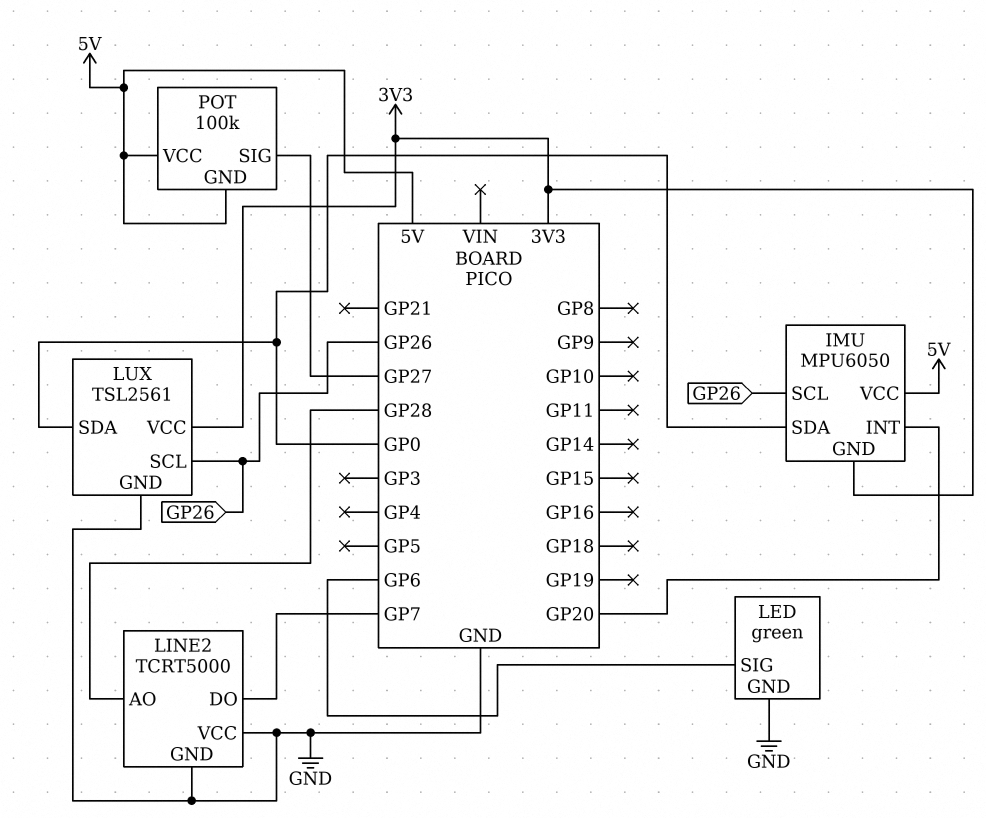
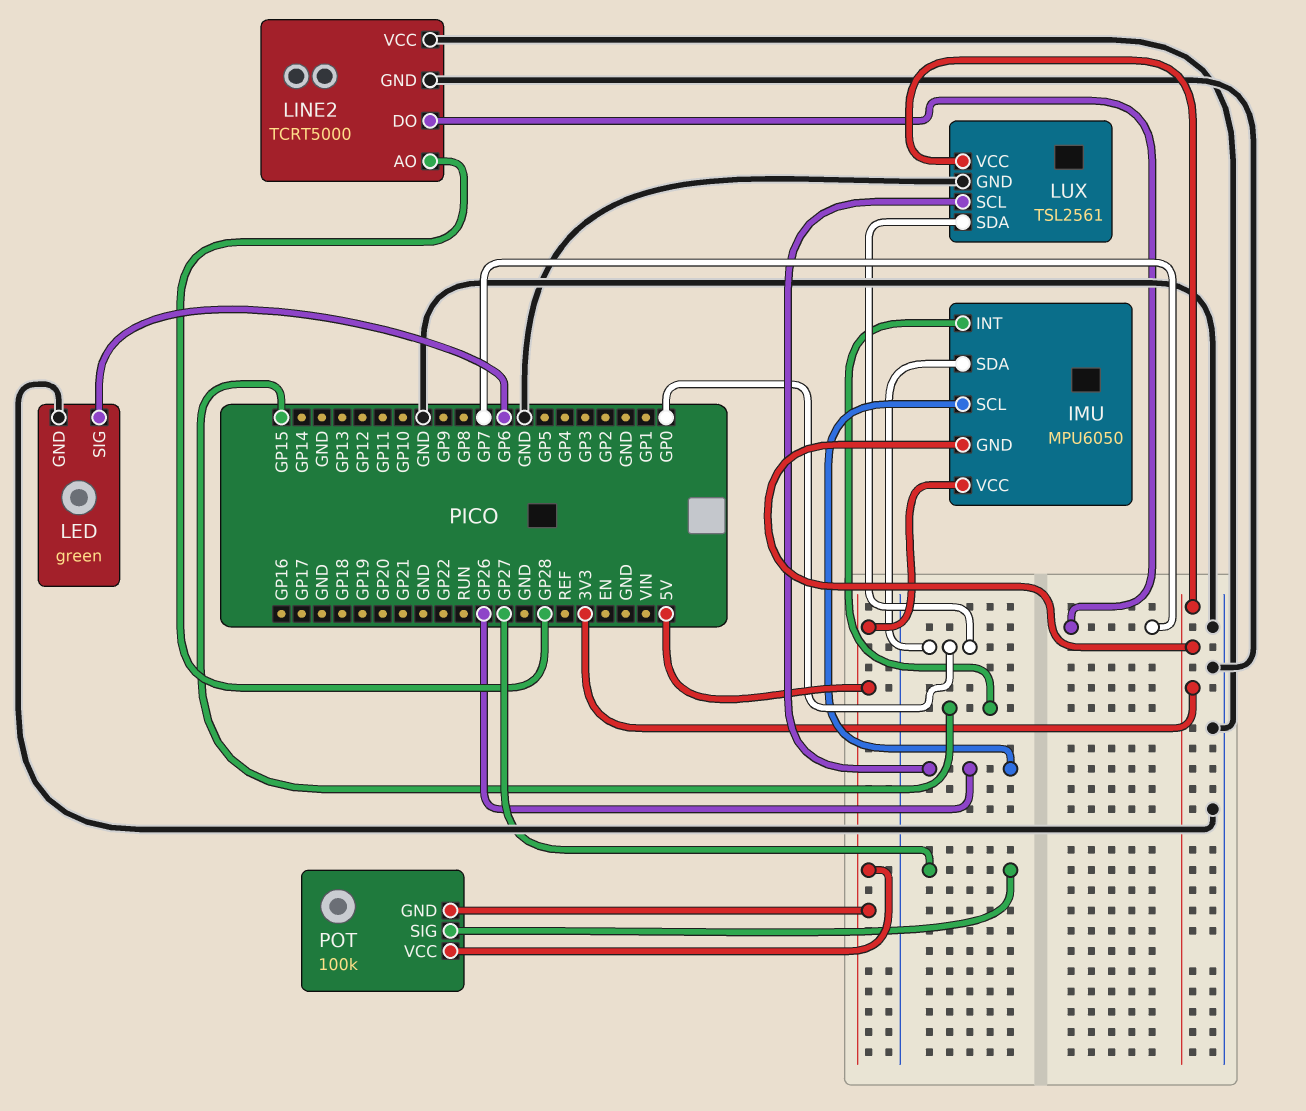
IMU pin INT: GP20 -> GP15

